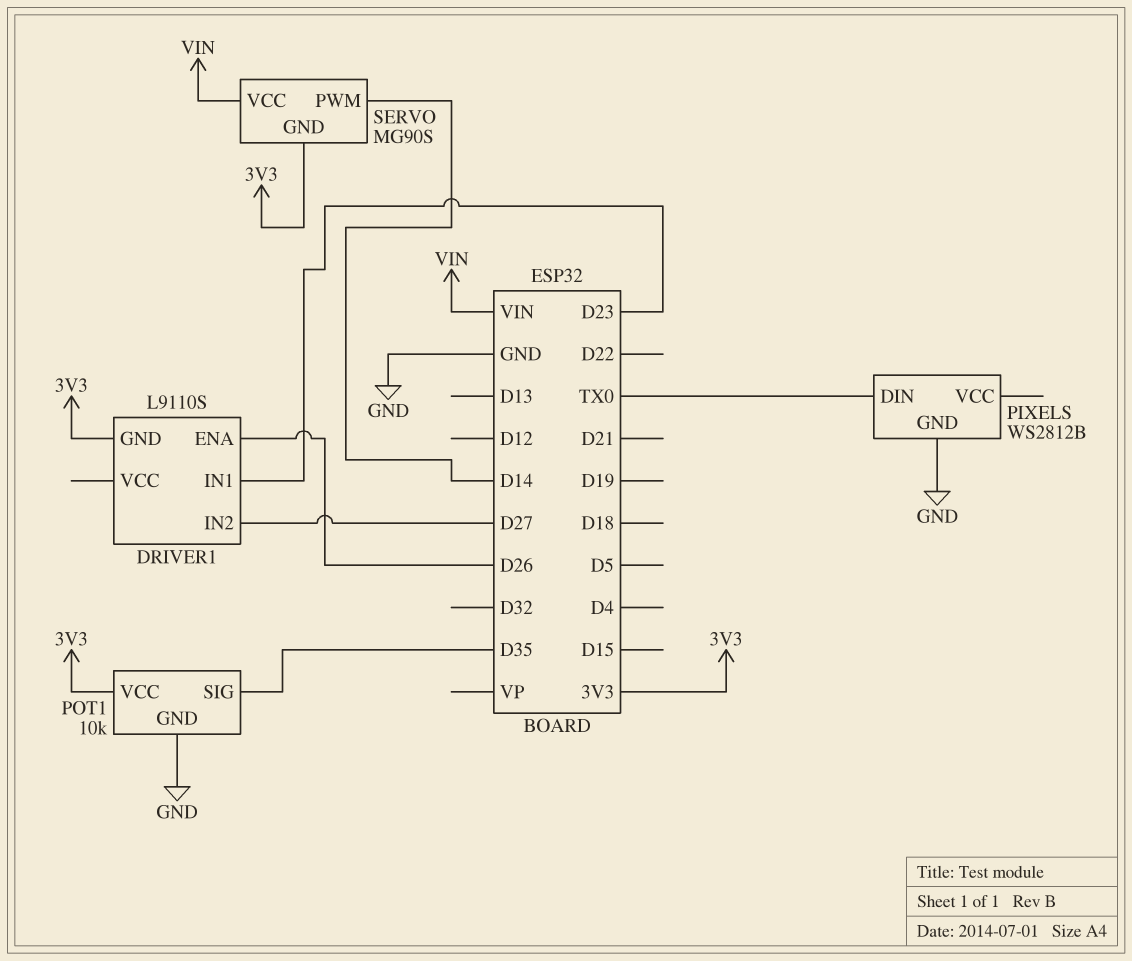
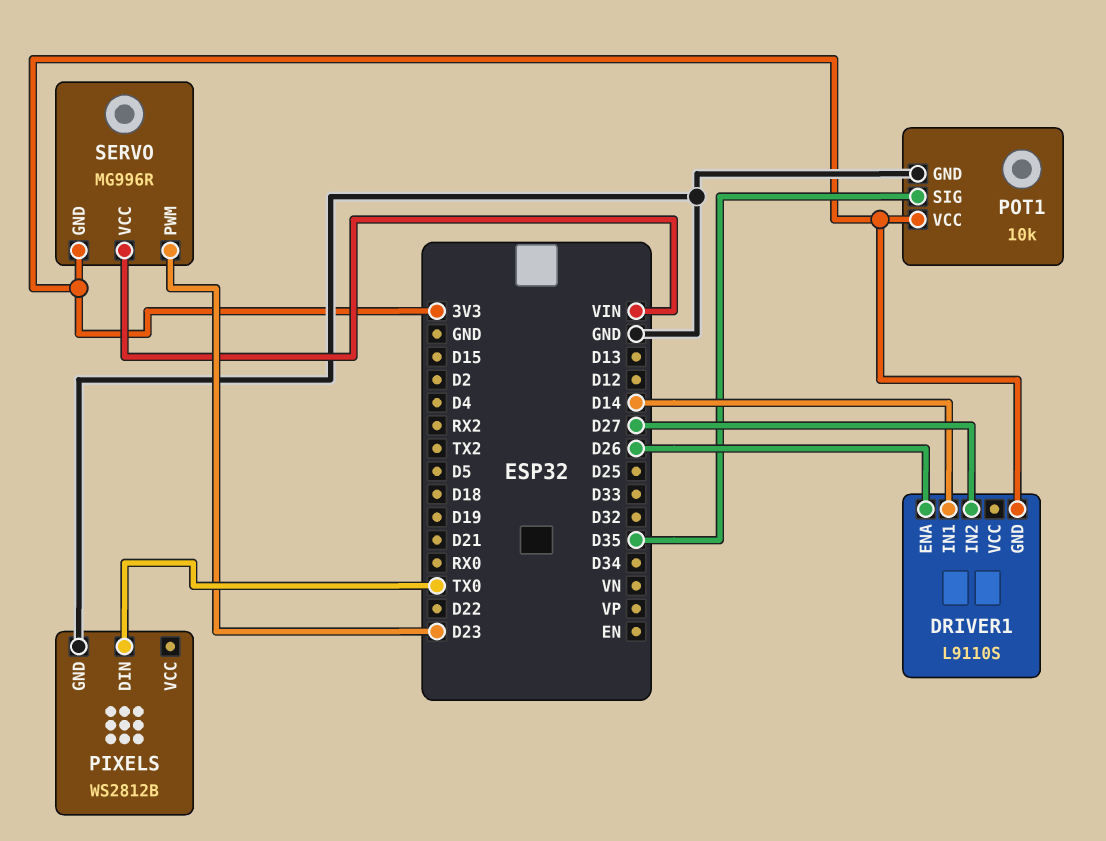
DRIVER1 pin IN1: D23 -> D14
SERVO: MG90S -> MG996R
SERVO pin PWM: D14 -> D23

